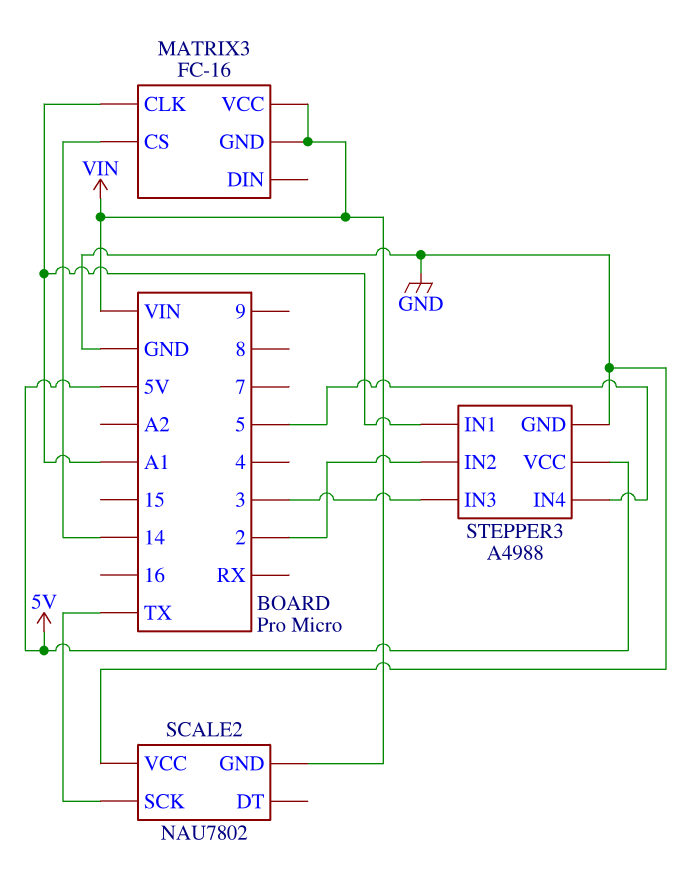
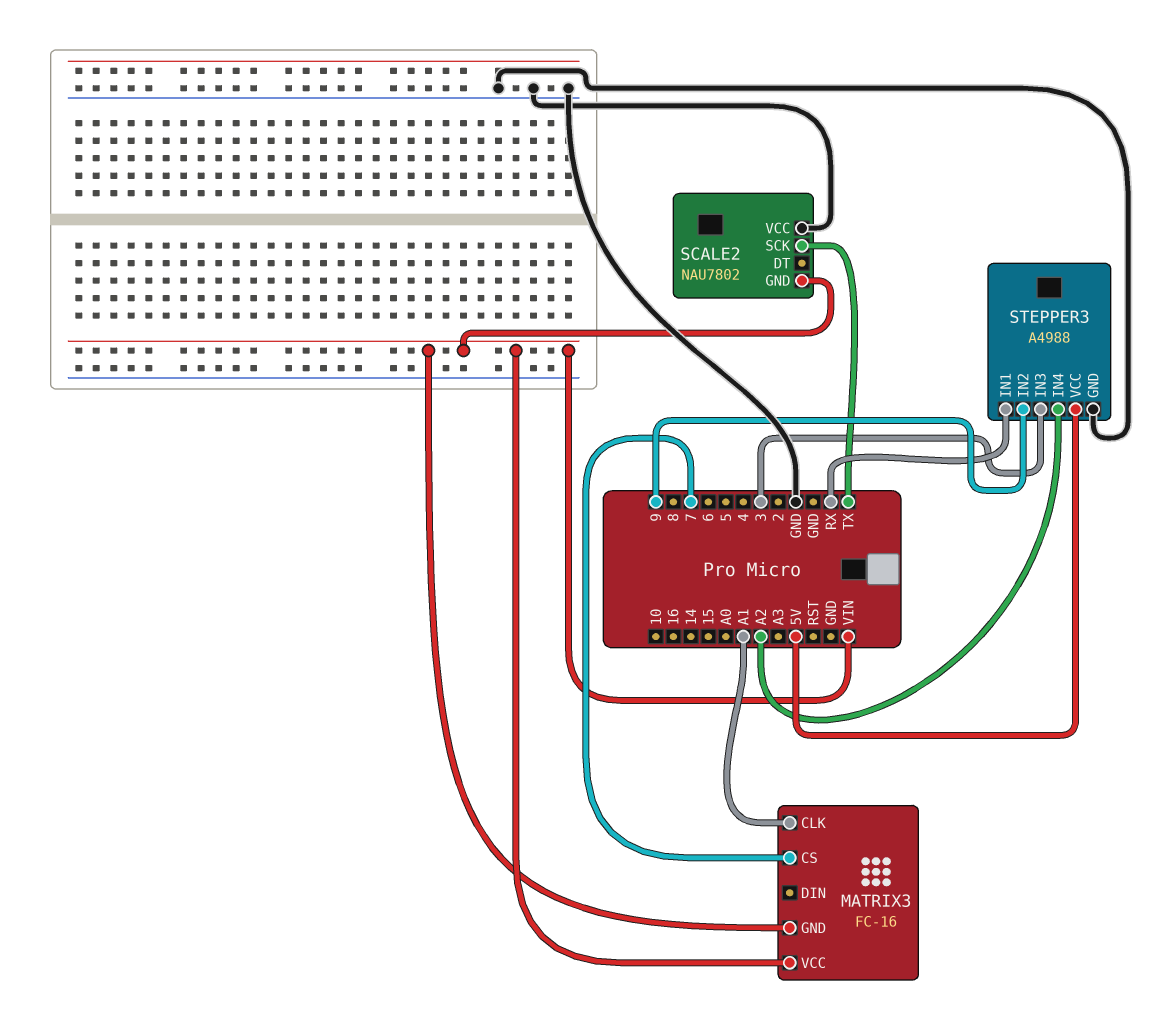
MATRIX3 pin CS: 14 -> 7
STEPPER3 pin IN1: A1 -> RX
STEPPER3 pin IN2: 2 -> 9
STEPPER3 pin IN4: 5 -> A2

